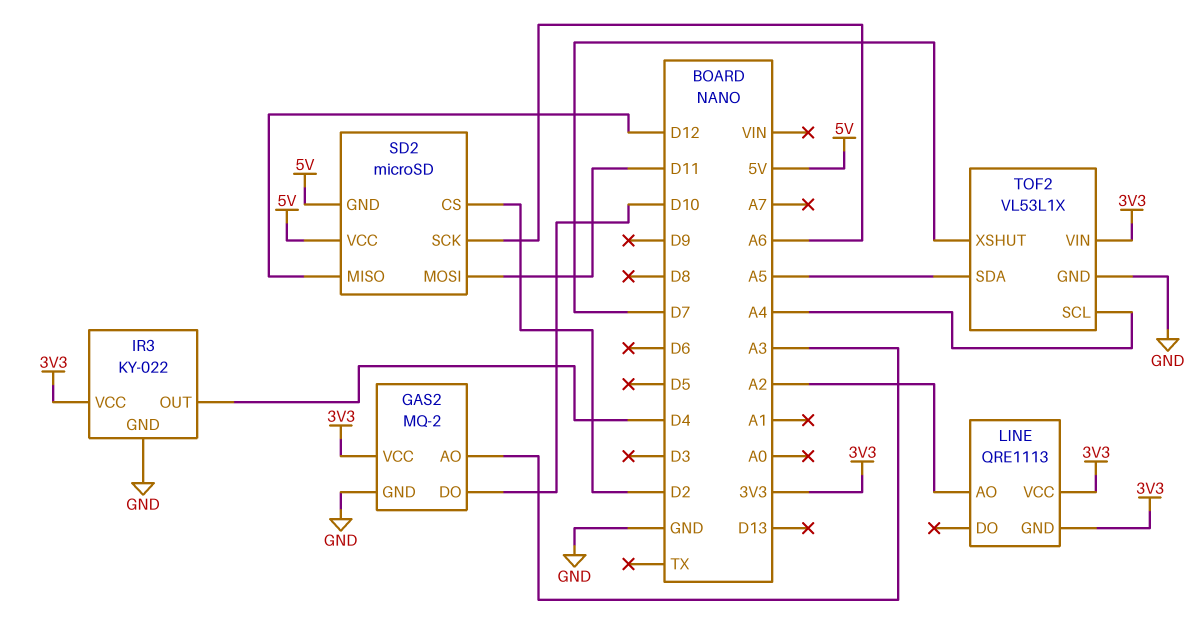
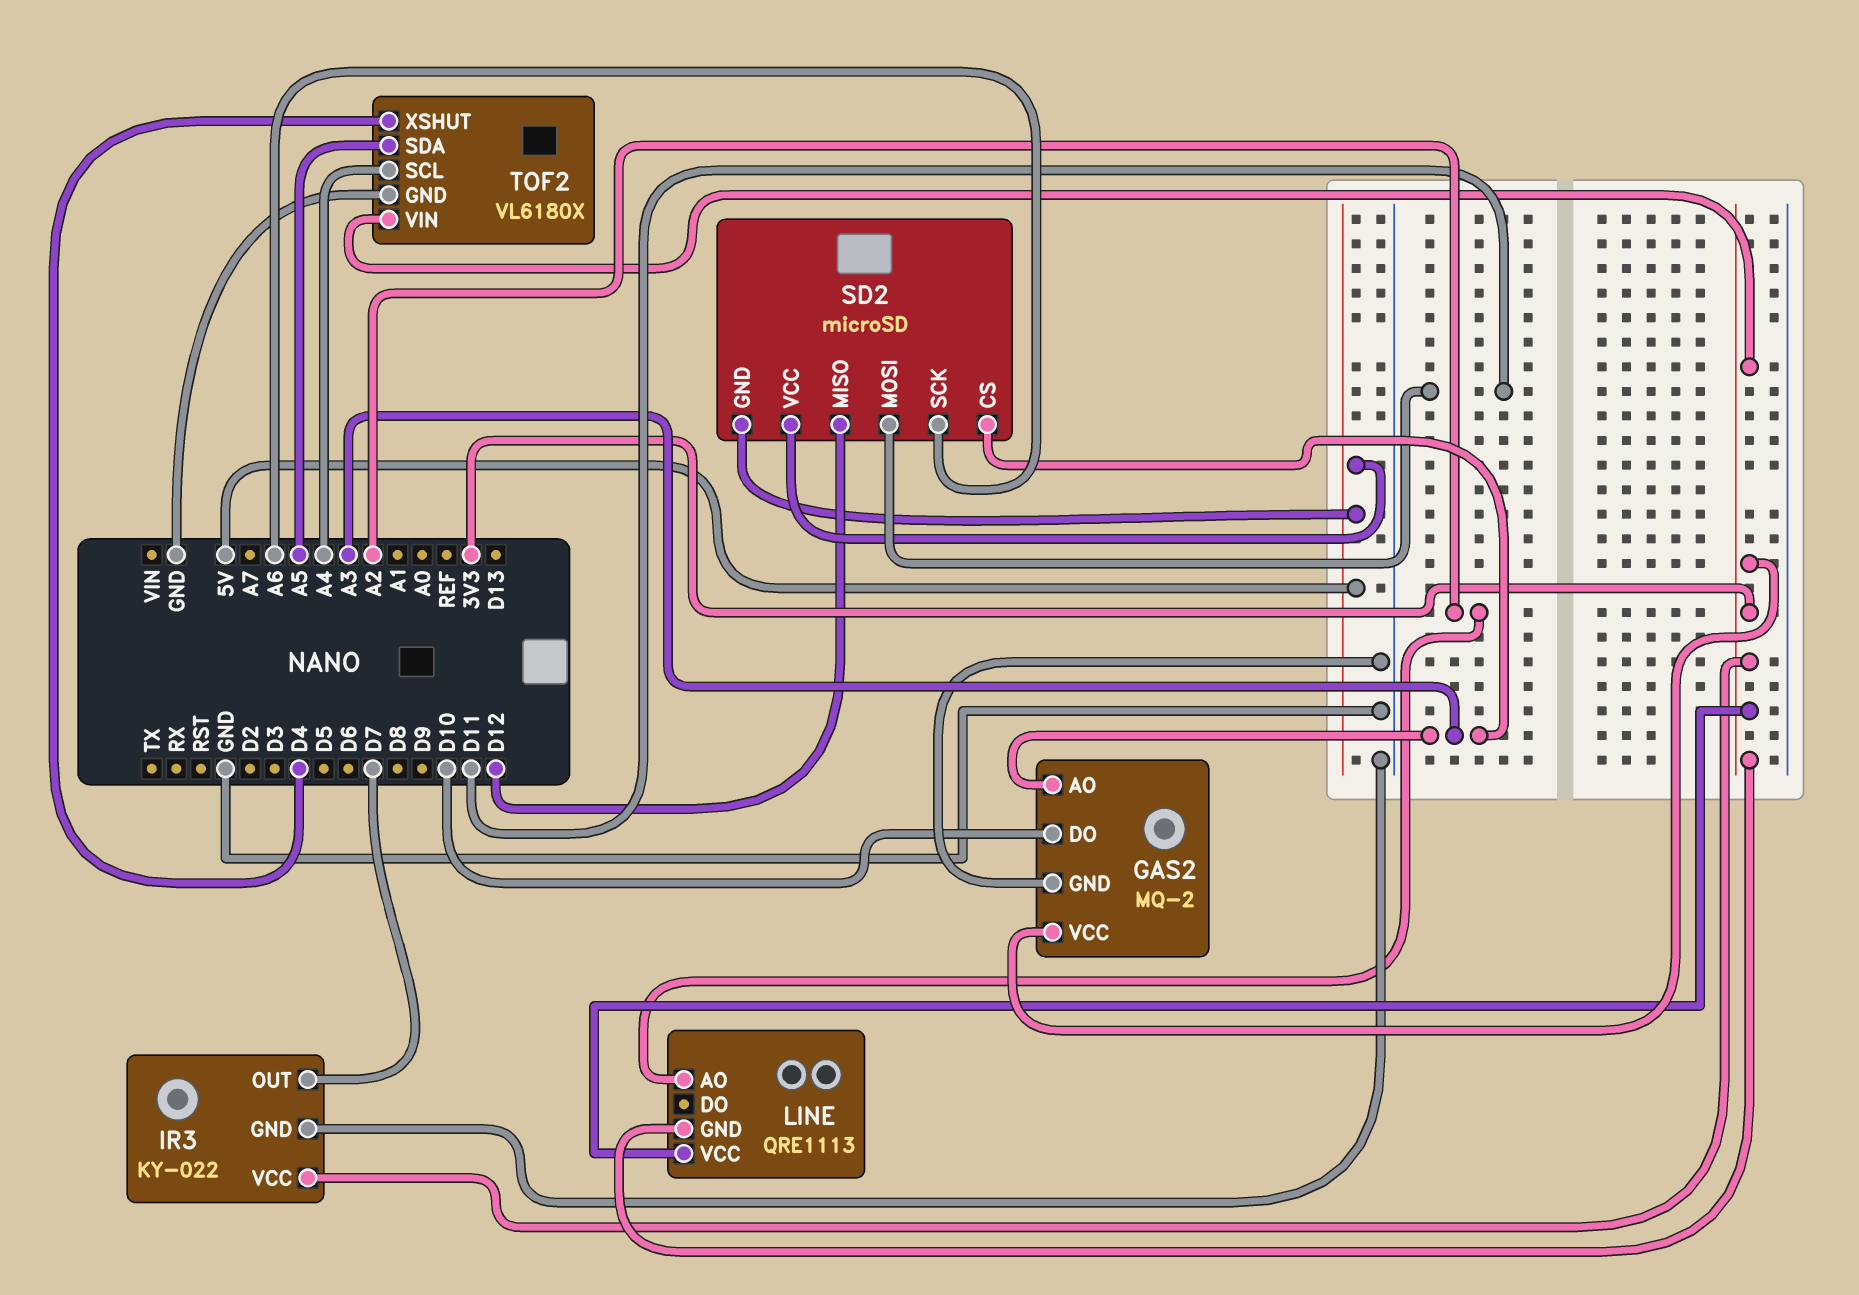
IR3 pin OUT: D4 -> D7
SD2 pin CS: D2 -> A3
TOF2: VL53L1X -> VL6180X
TOF2 pin XSHUT: D7 -> D4

